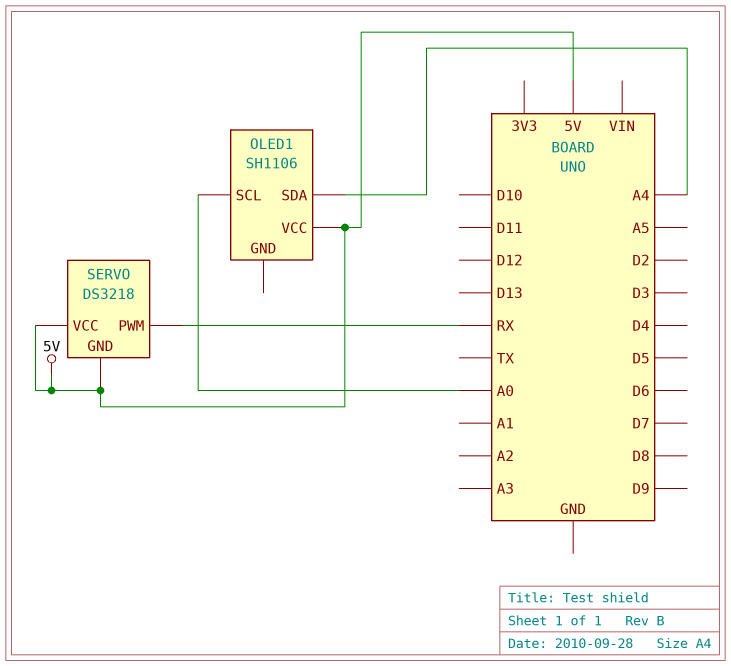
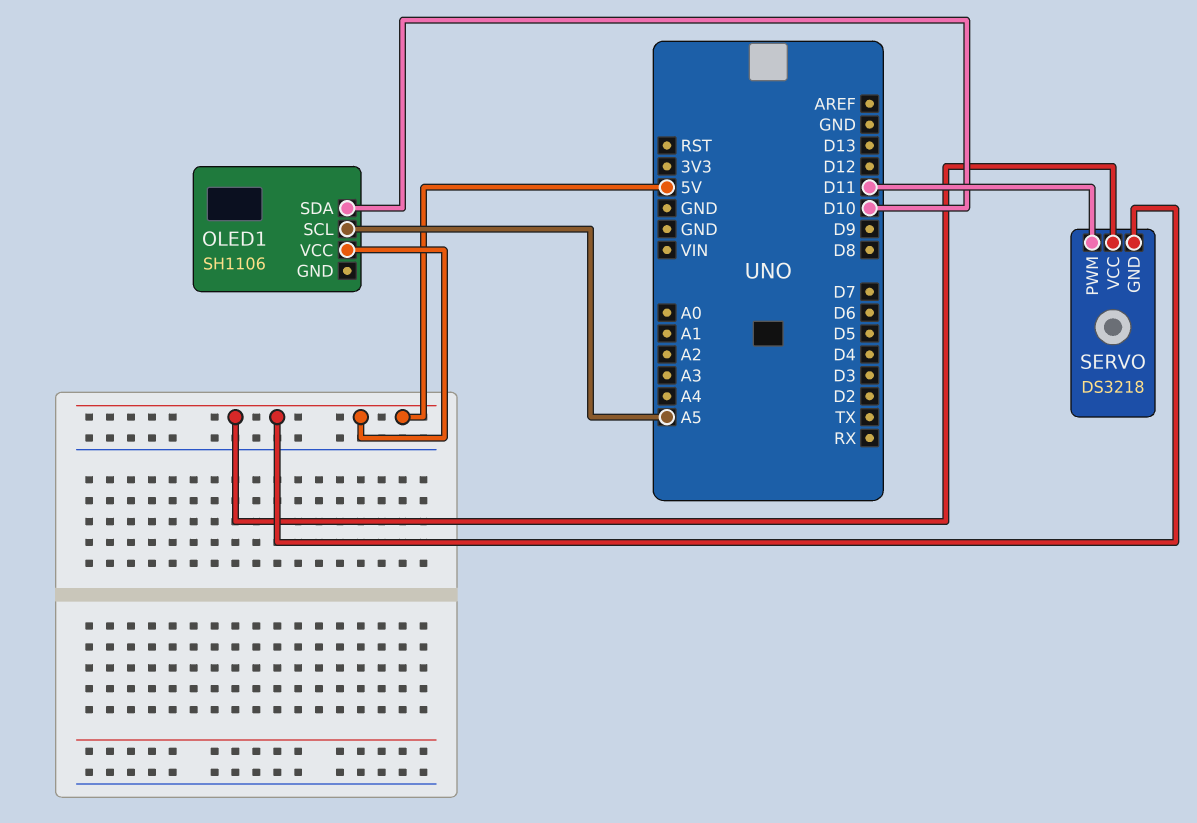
OLED1 pin SCL: A0 -> A5
OLED1 pin SDA: A4 -> D10
SERVO pin PWM: RX -> D11

